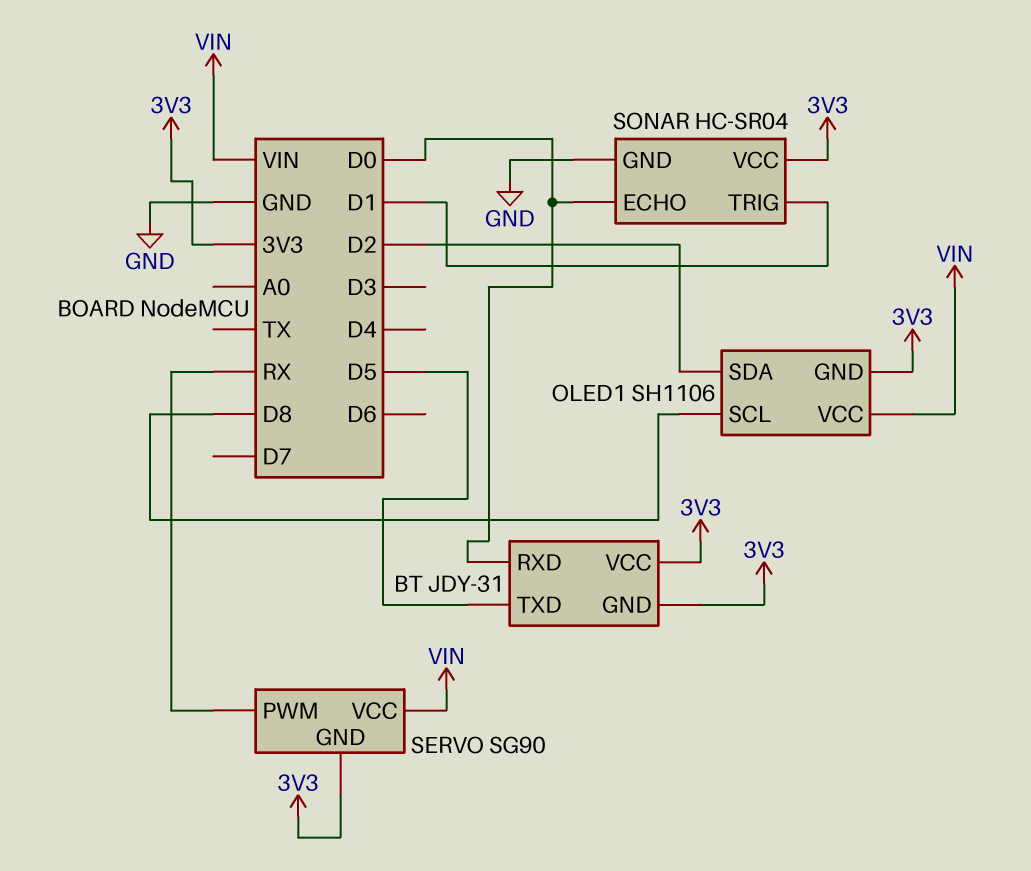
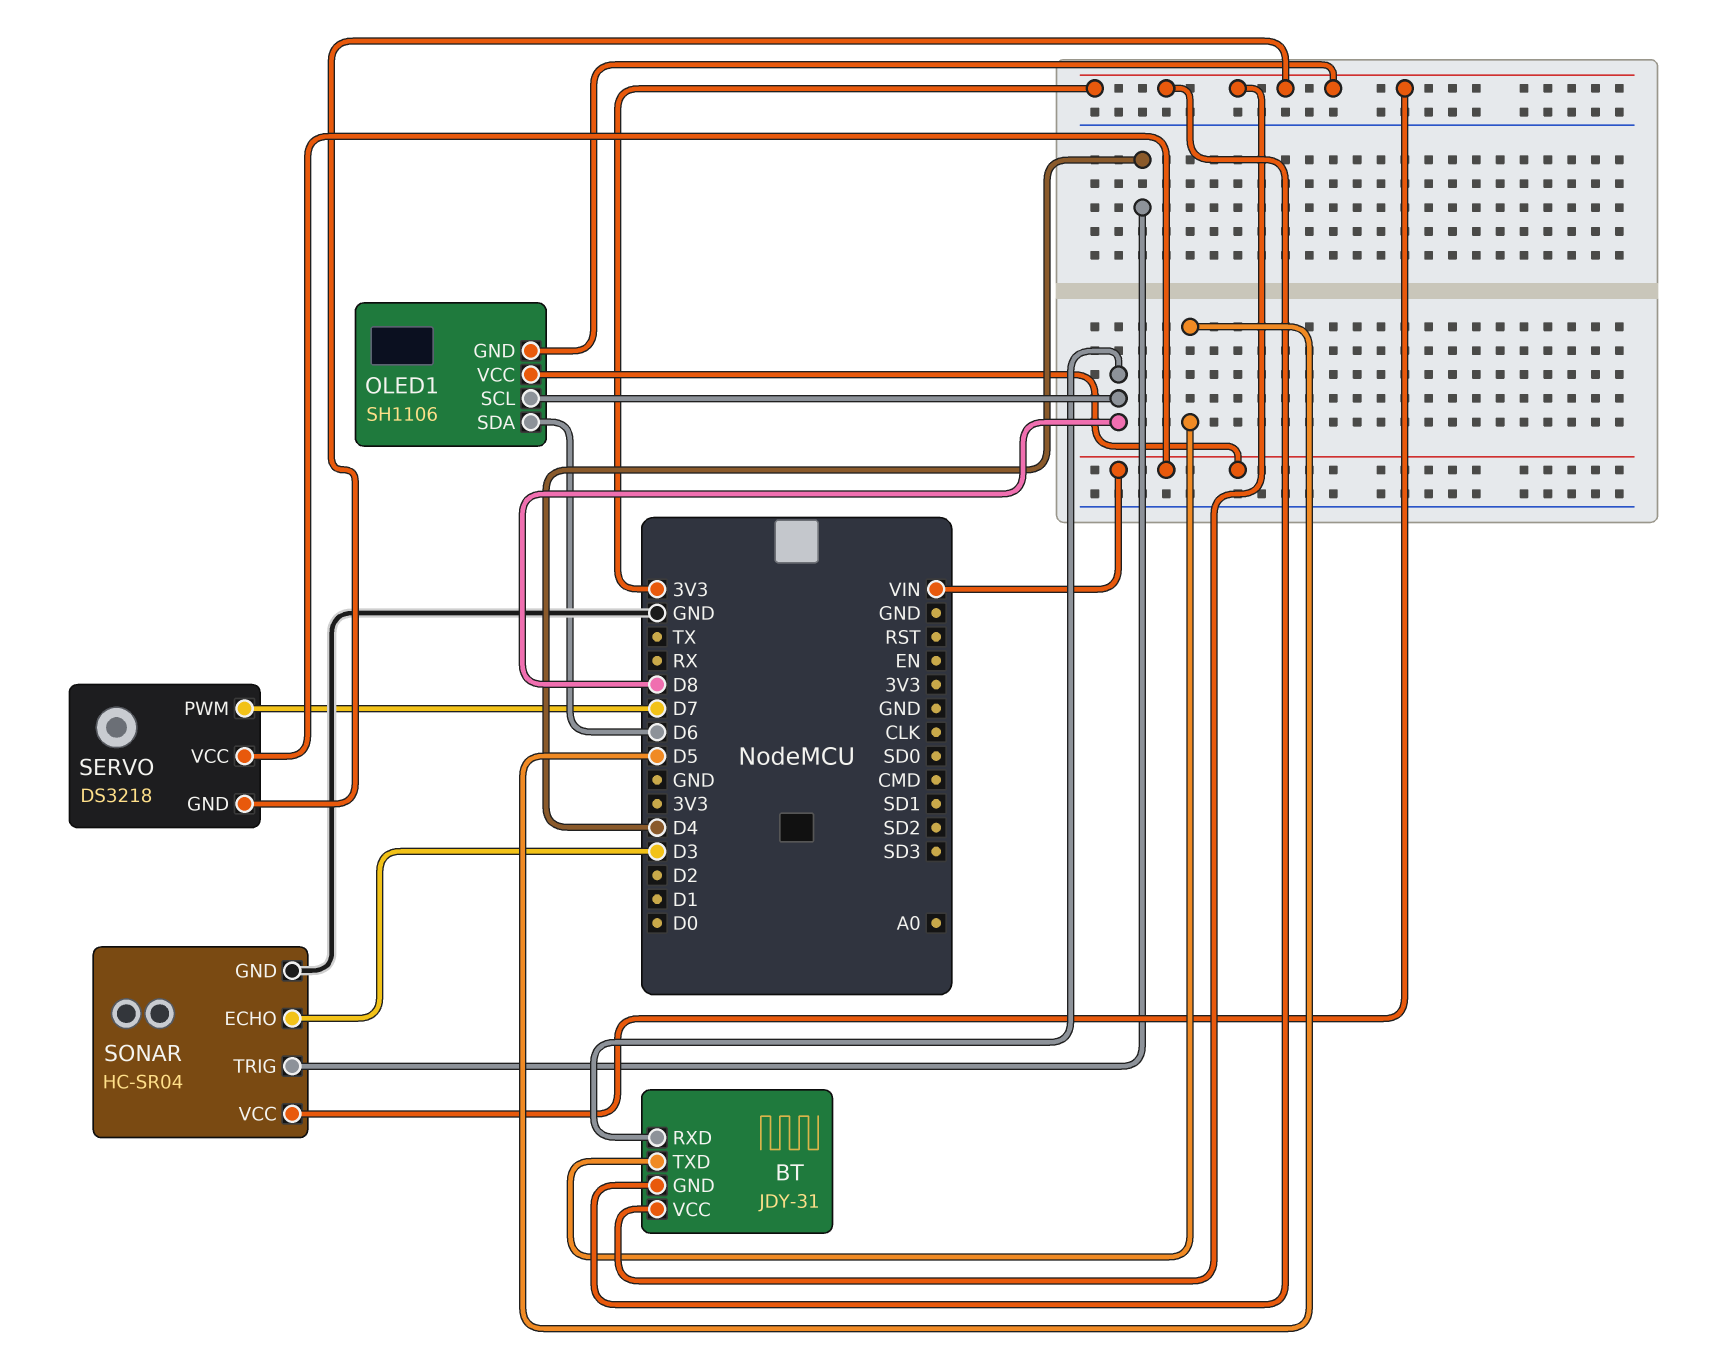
BT pin RXD: D0 -> D8
OLED1 pin SDA: D2 -> D6
SERVO: SG90 -> DS3218
SERVO pin PWM: RX -> D7
SONAR pin ECHO: D0 -> D3
SONAR pin TRIG: D1 -> D4

